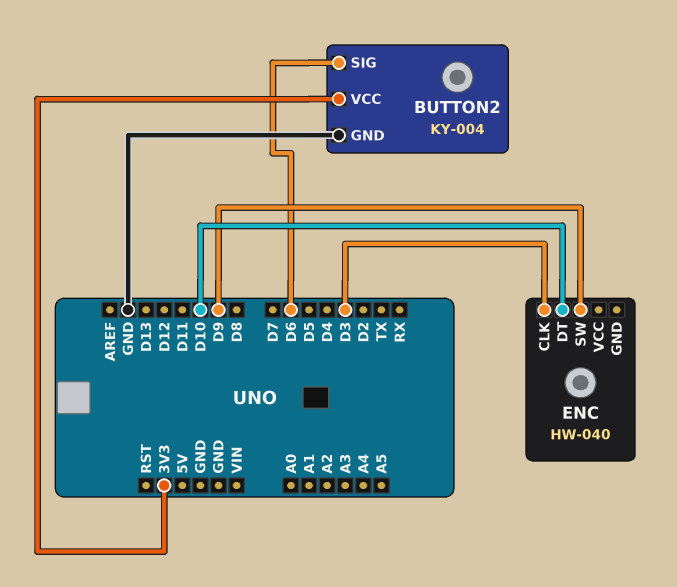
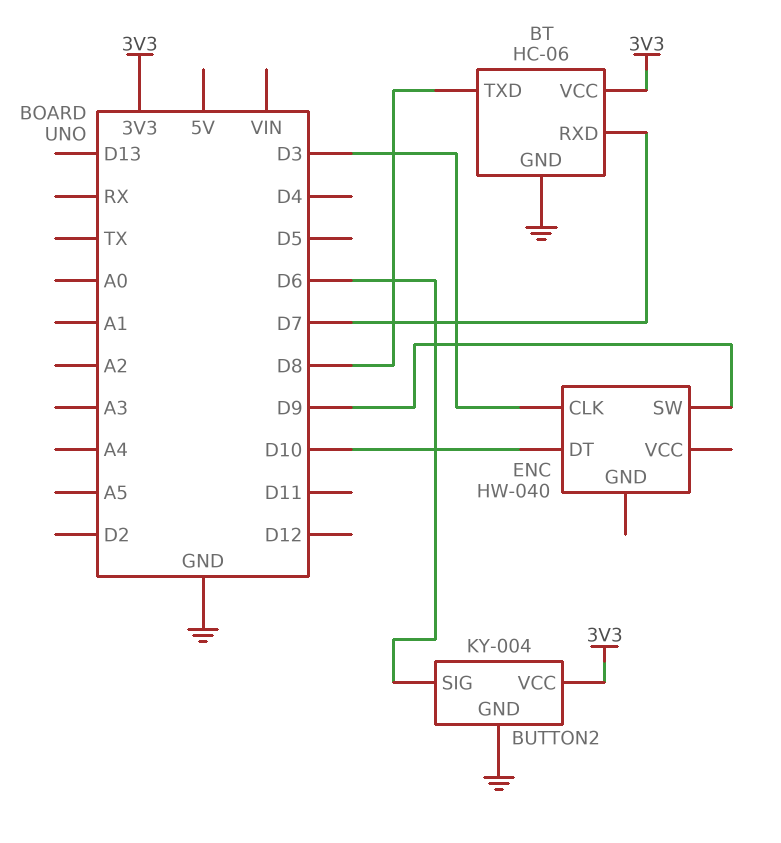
BT: none -> HC-06
BT pin GND: none -> GND
BT pin RXD: none -> D7
BT pin TXD: none -> D8
BT pin VCC: none -> 3V3

